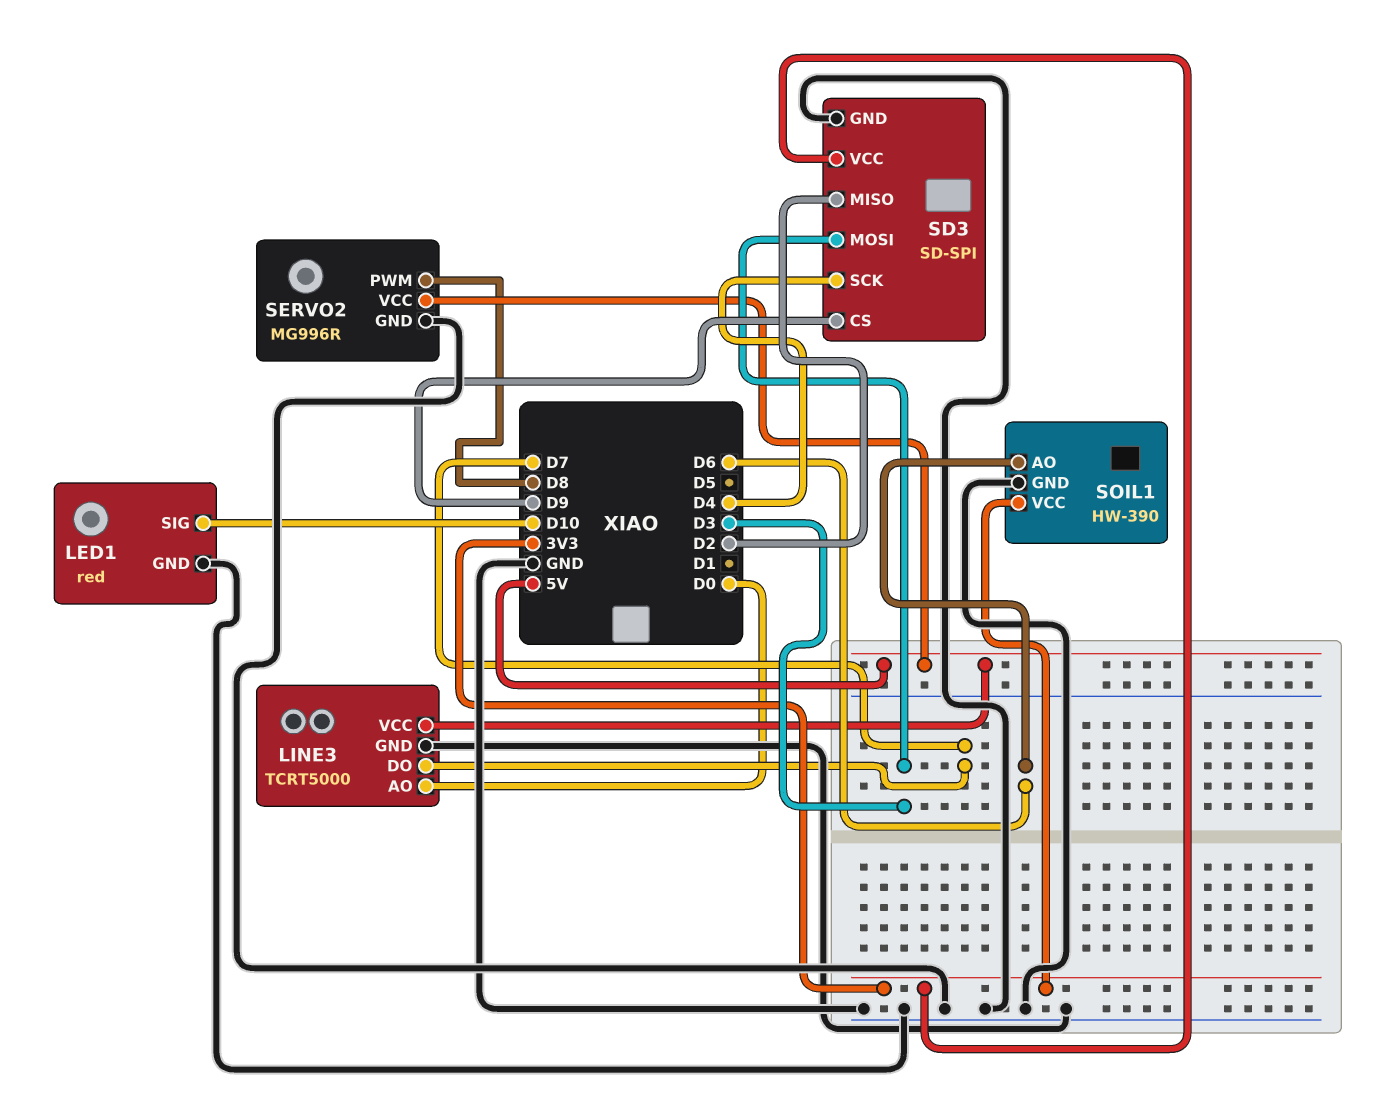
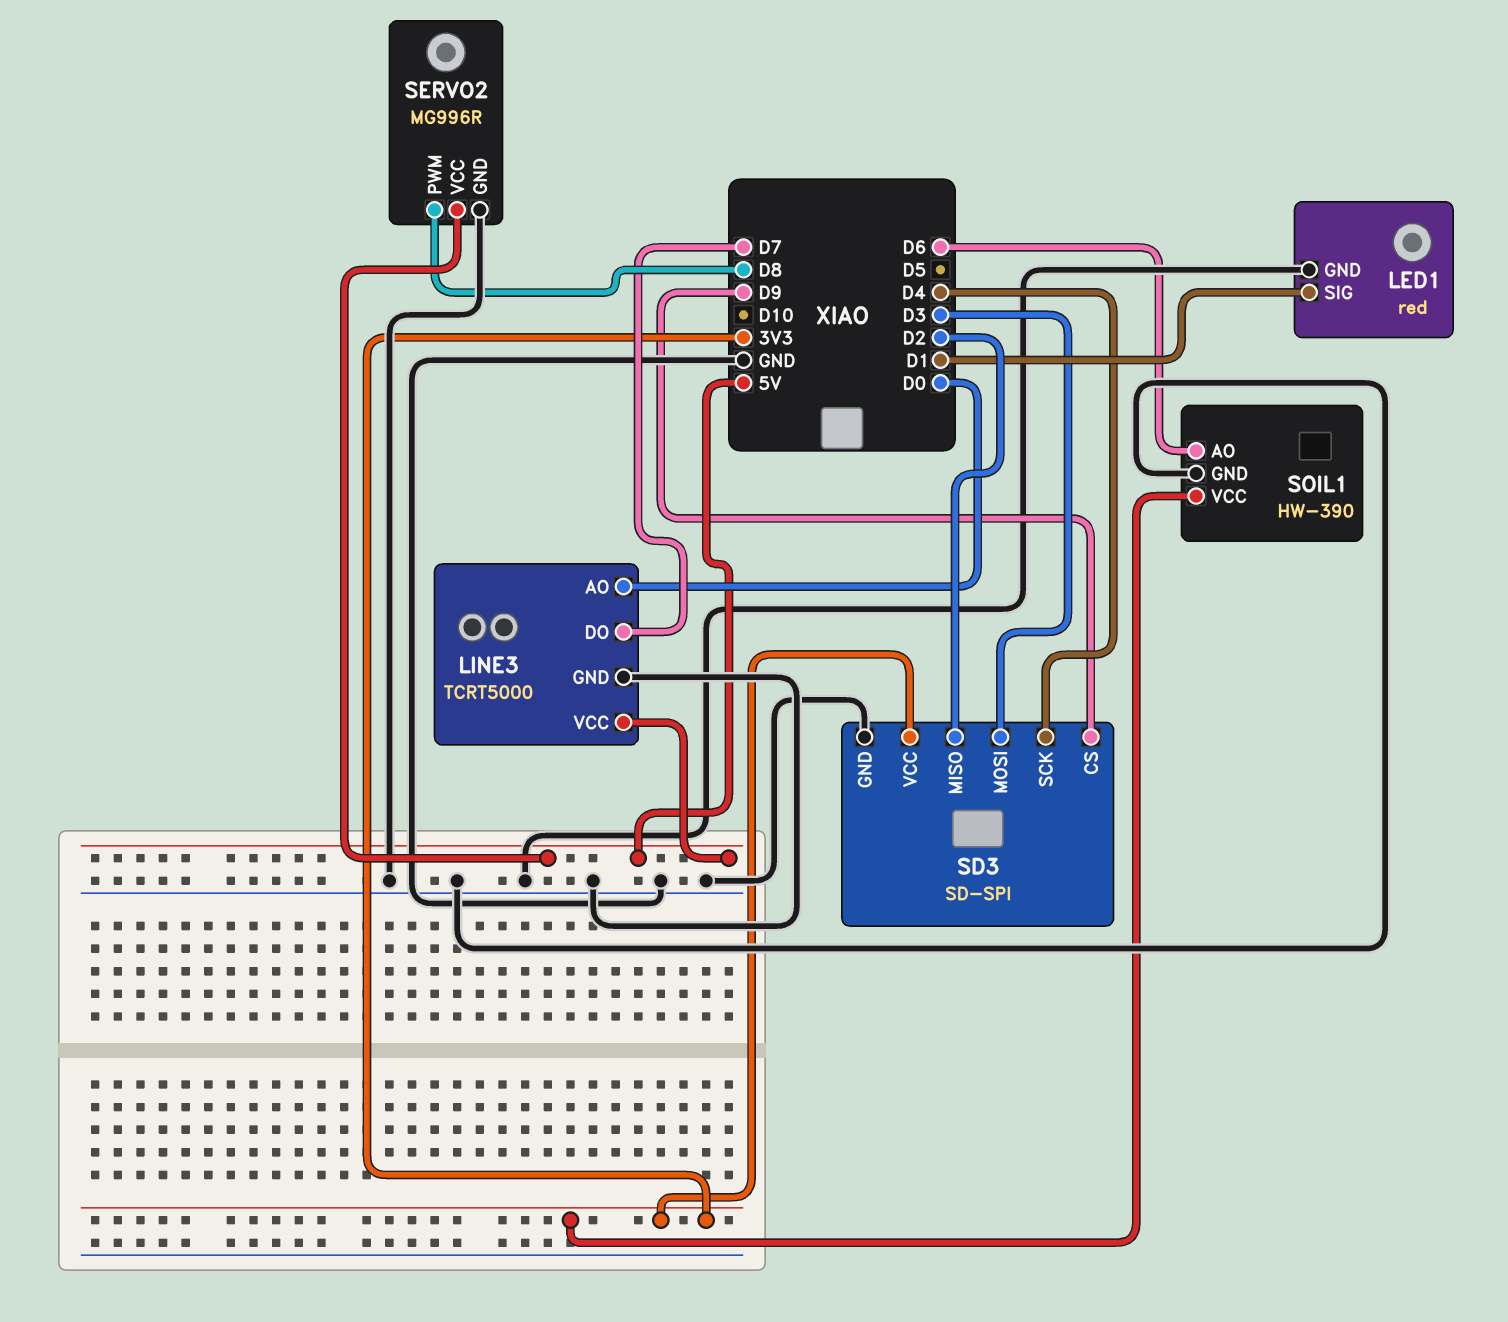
LED1 pin SIG: D10 -> D1

